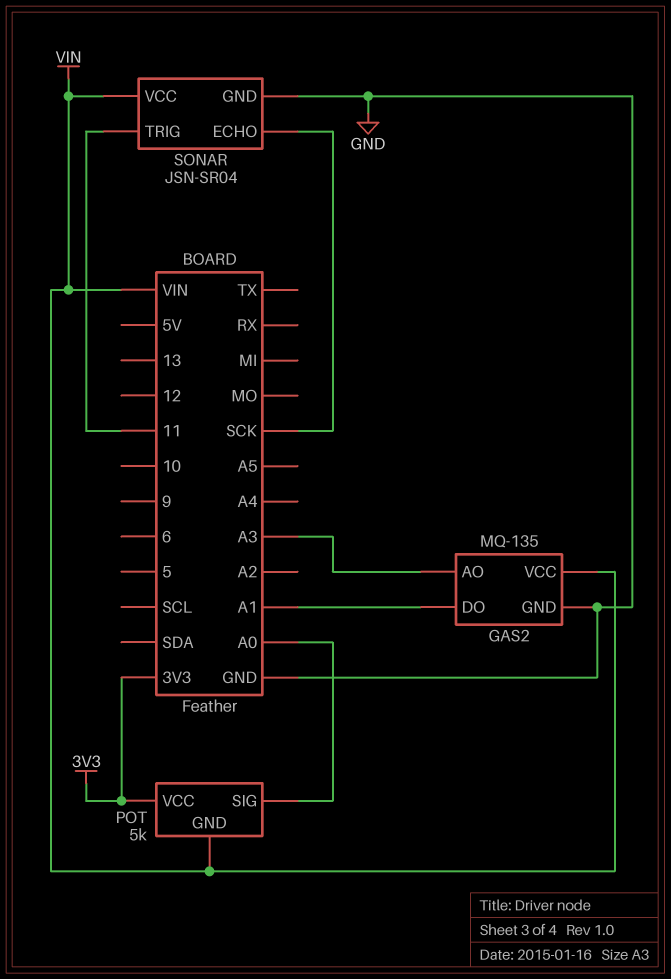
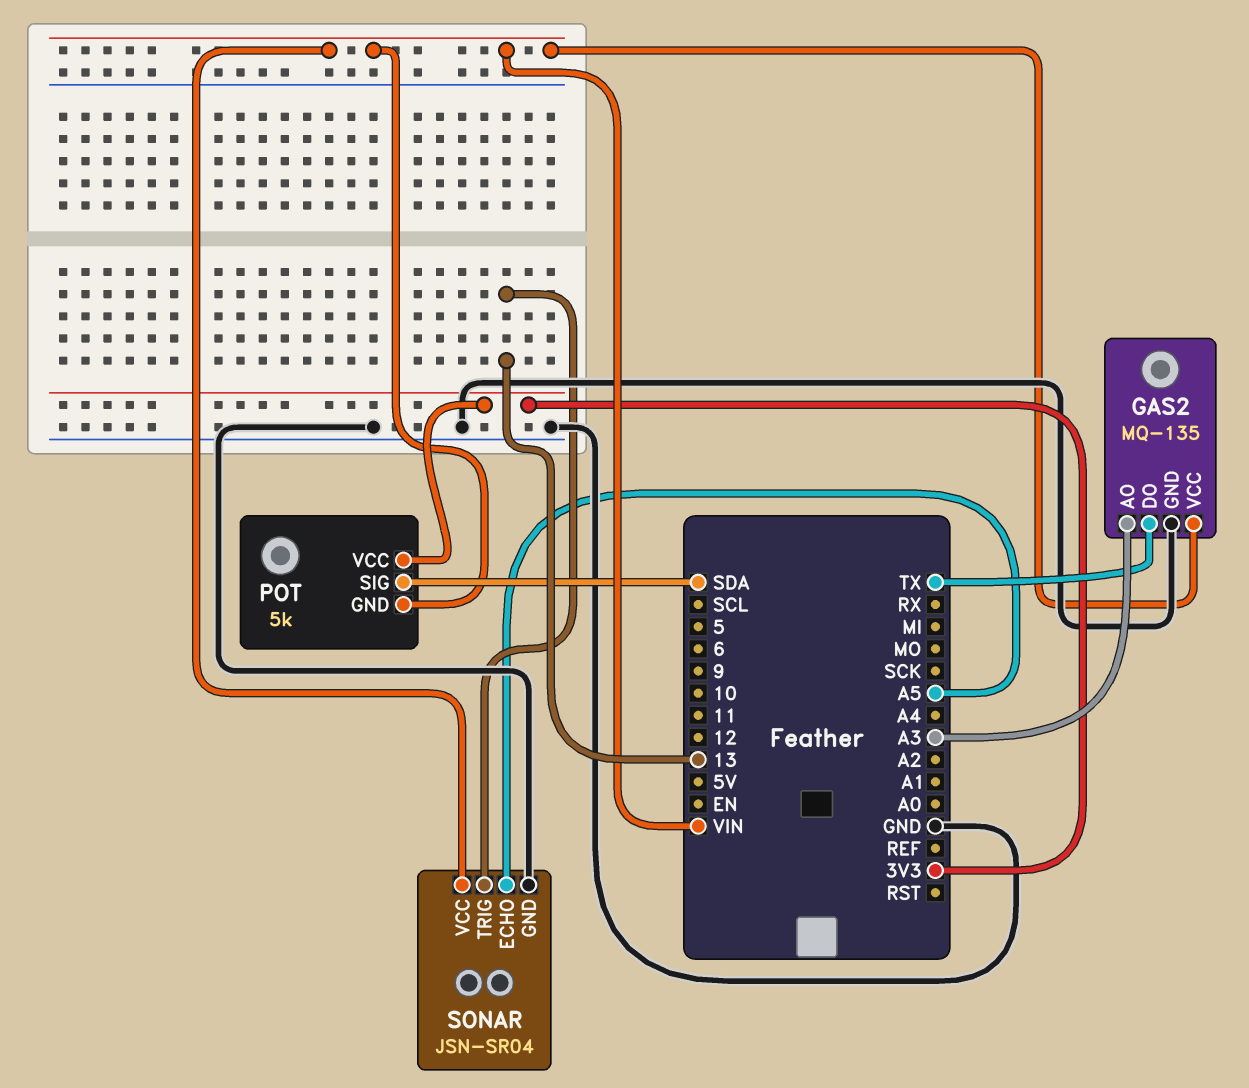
GAS2 pin DO: A1 -> TX
POT pin SIG: A0 -> SDA
SONAR pin ECHO: SCK -> A5
SONAR pin TRIG: 11 -> 13

